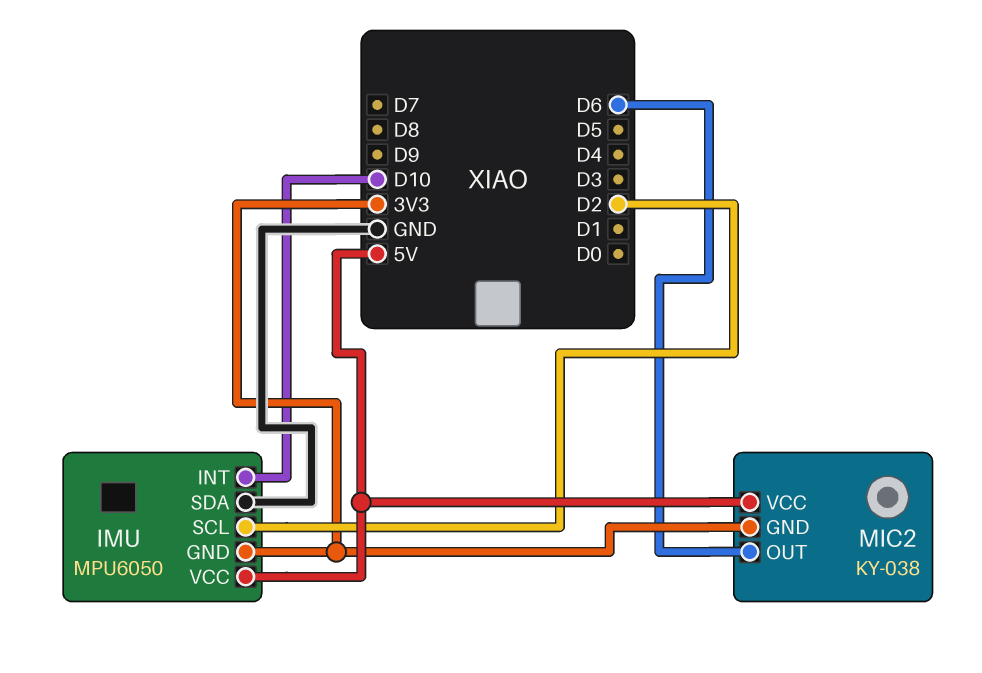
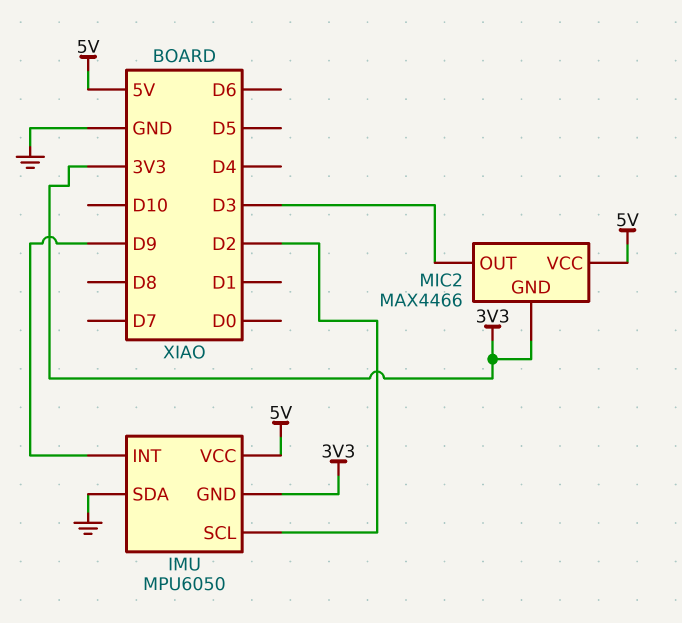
IMU pin INT: D10 -> D9
MIC2: KY-038 -> MAX4466
MIC2 pin OUT: D6 -> D3

